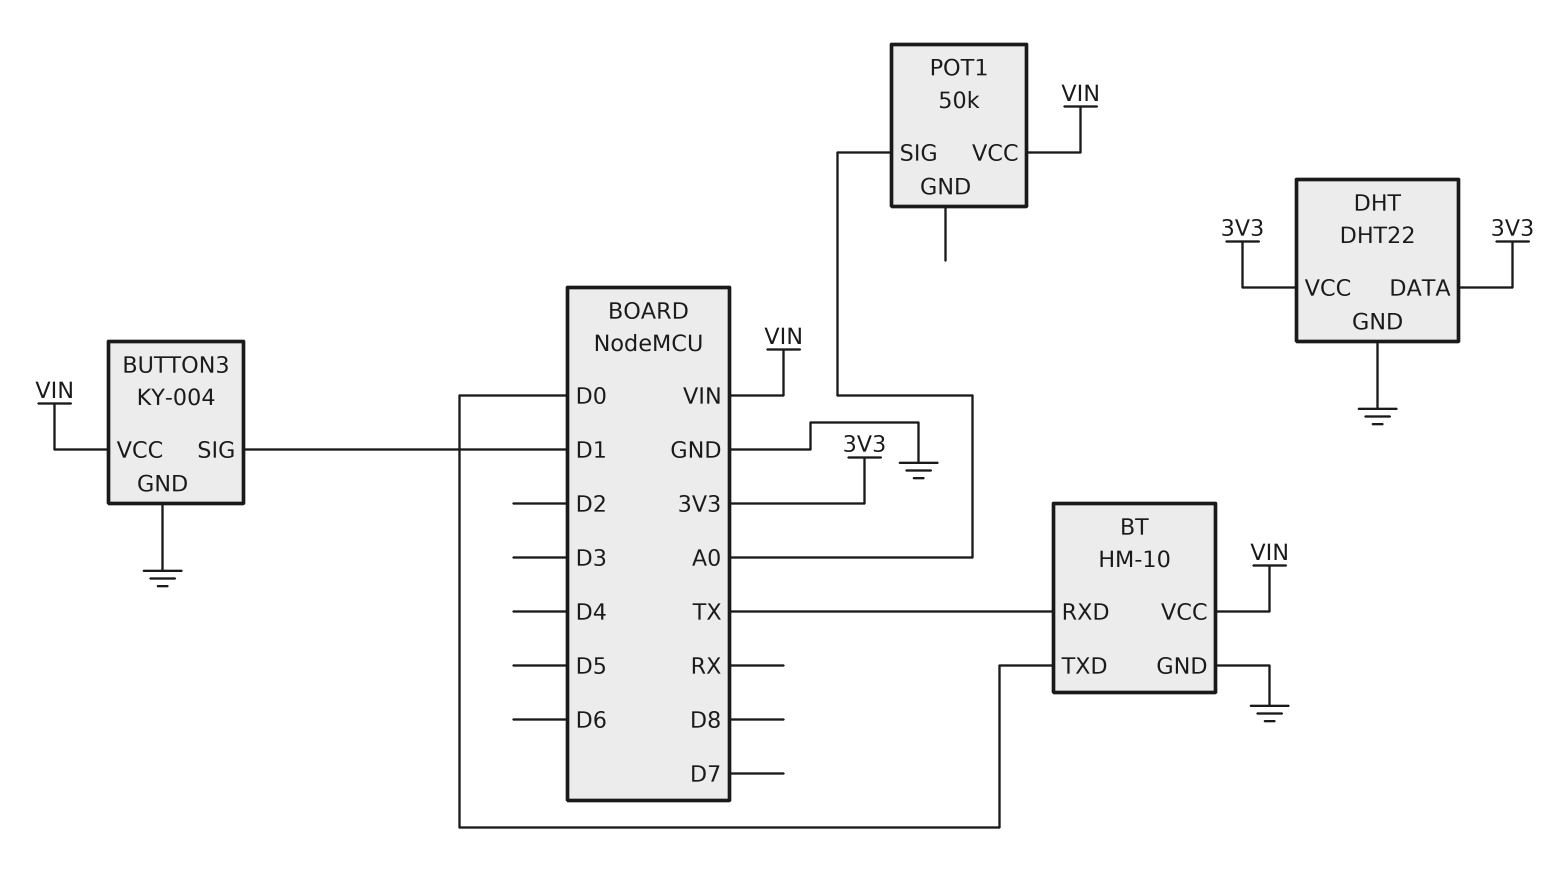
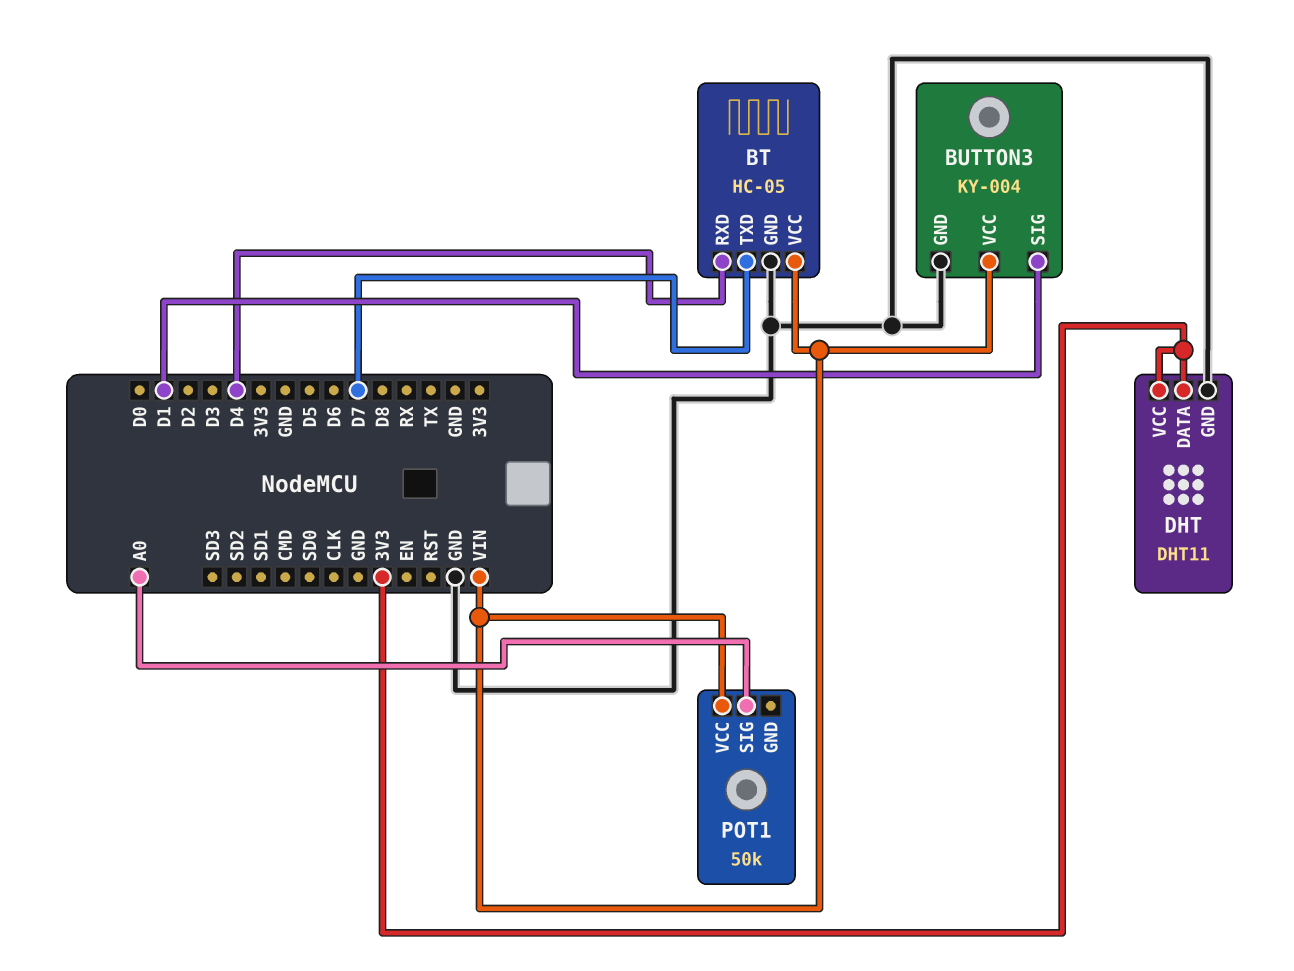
BT: HM-10 -> HC-05
BT pin RXD: TX -> D4
BT pin TXD: D0 -> D7
DHT: DHT22 -> DHT11

